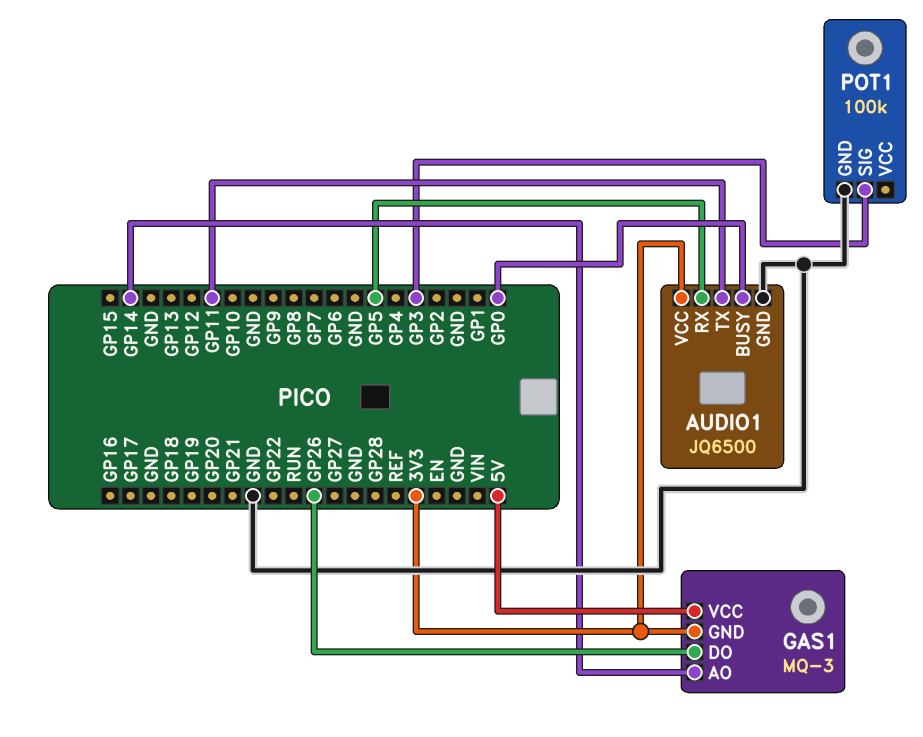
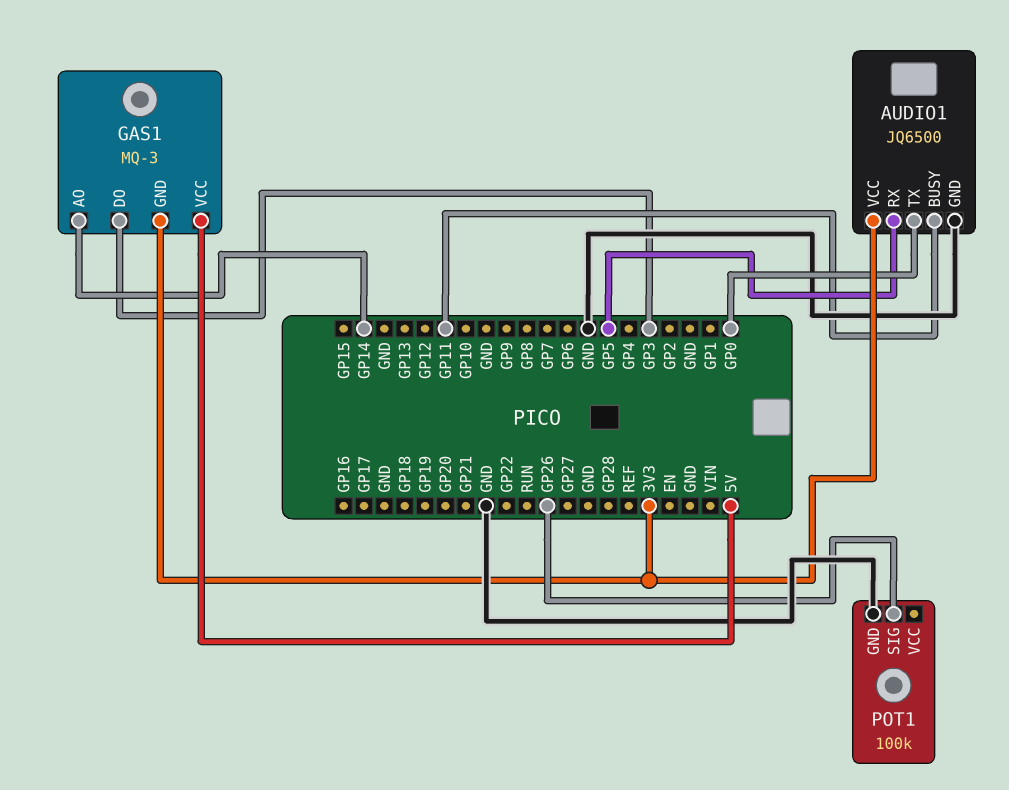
AUDIO1 pin BUSY: GP0 -> GP11
AUDIO1 pin TX: GP11 -> GP0
GAS1 pin DO: GP26 -> GP3
POT1 pin SIG: GP3 -> GP26

